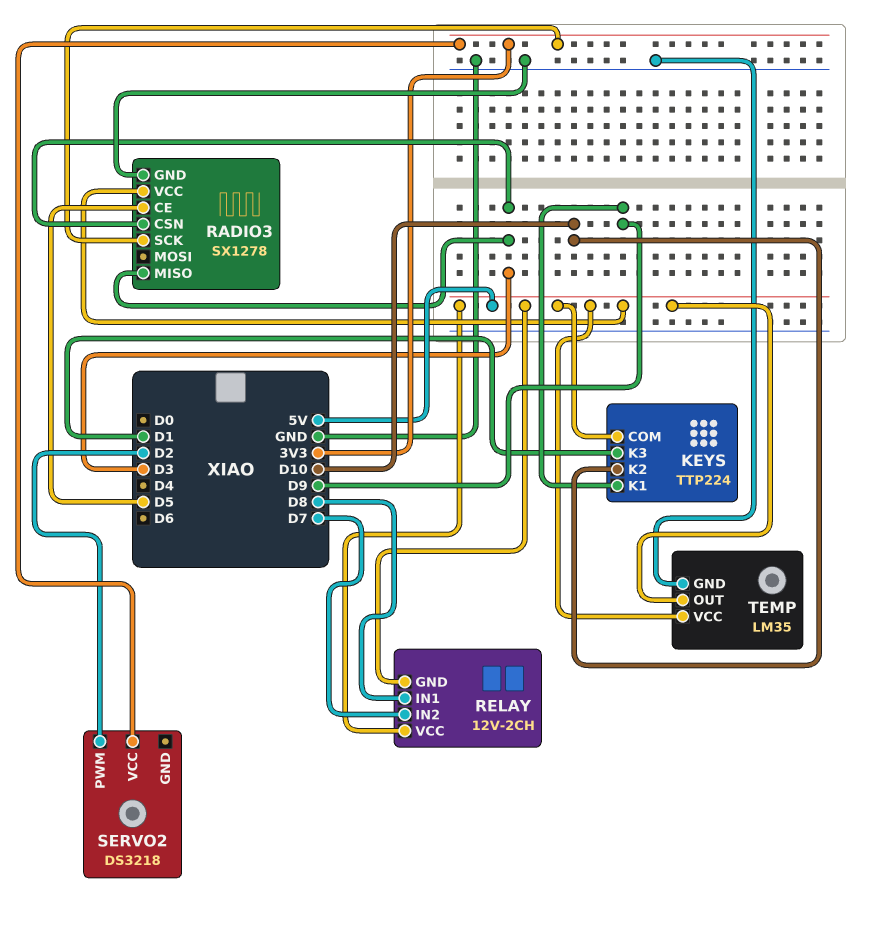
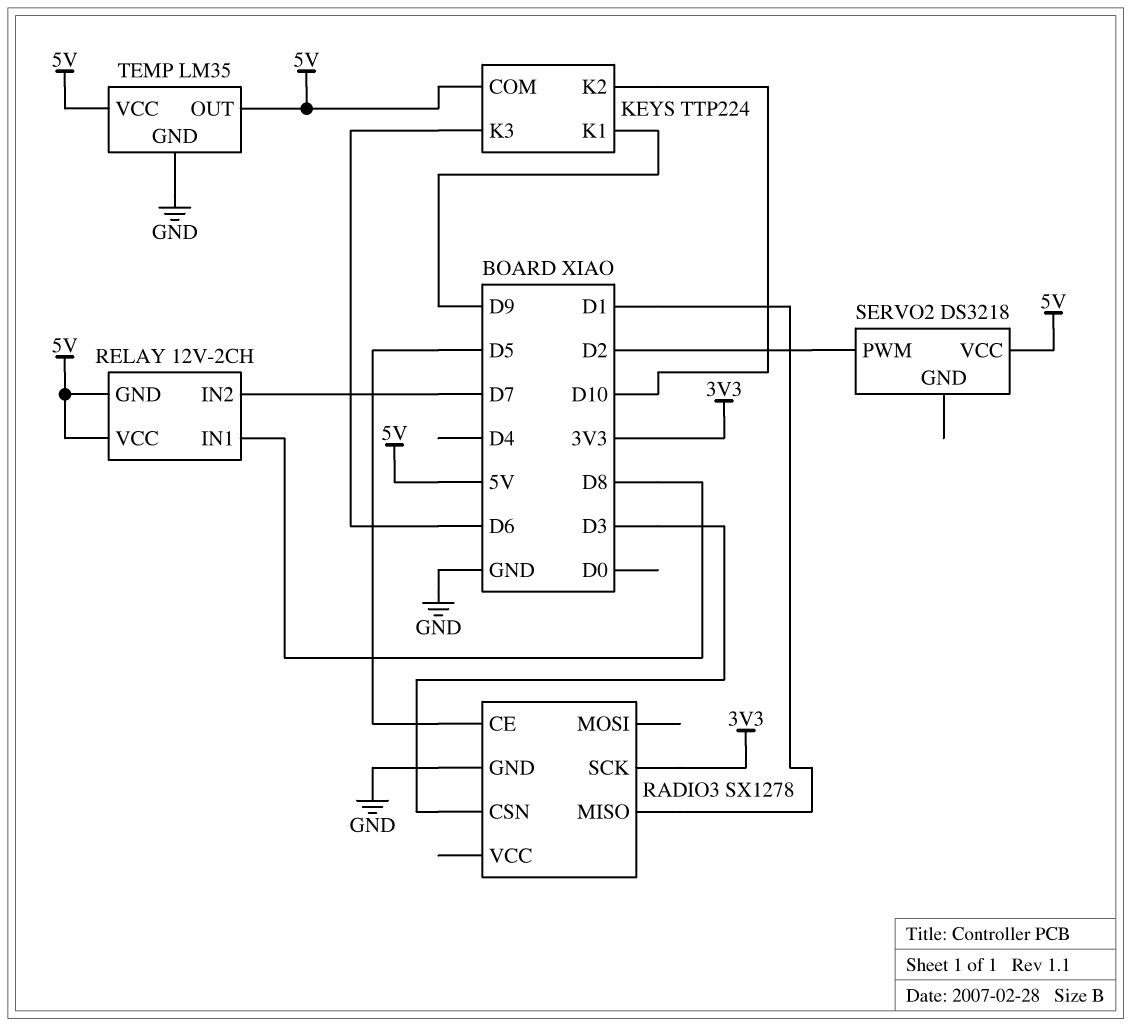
KEYS pin K3: D1 -> D6
RADIO3 pin MISO: D3 -> D1
RADIO3 pin VCC: 5V -> none
SERVO2 pin VCC: 3V3 -> 5V

